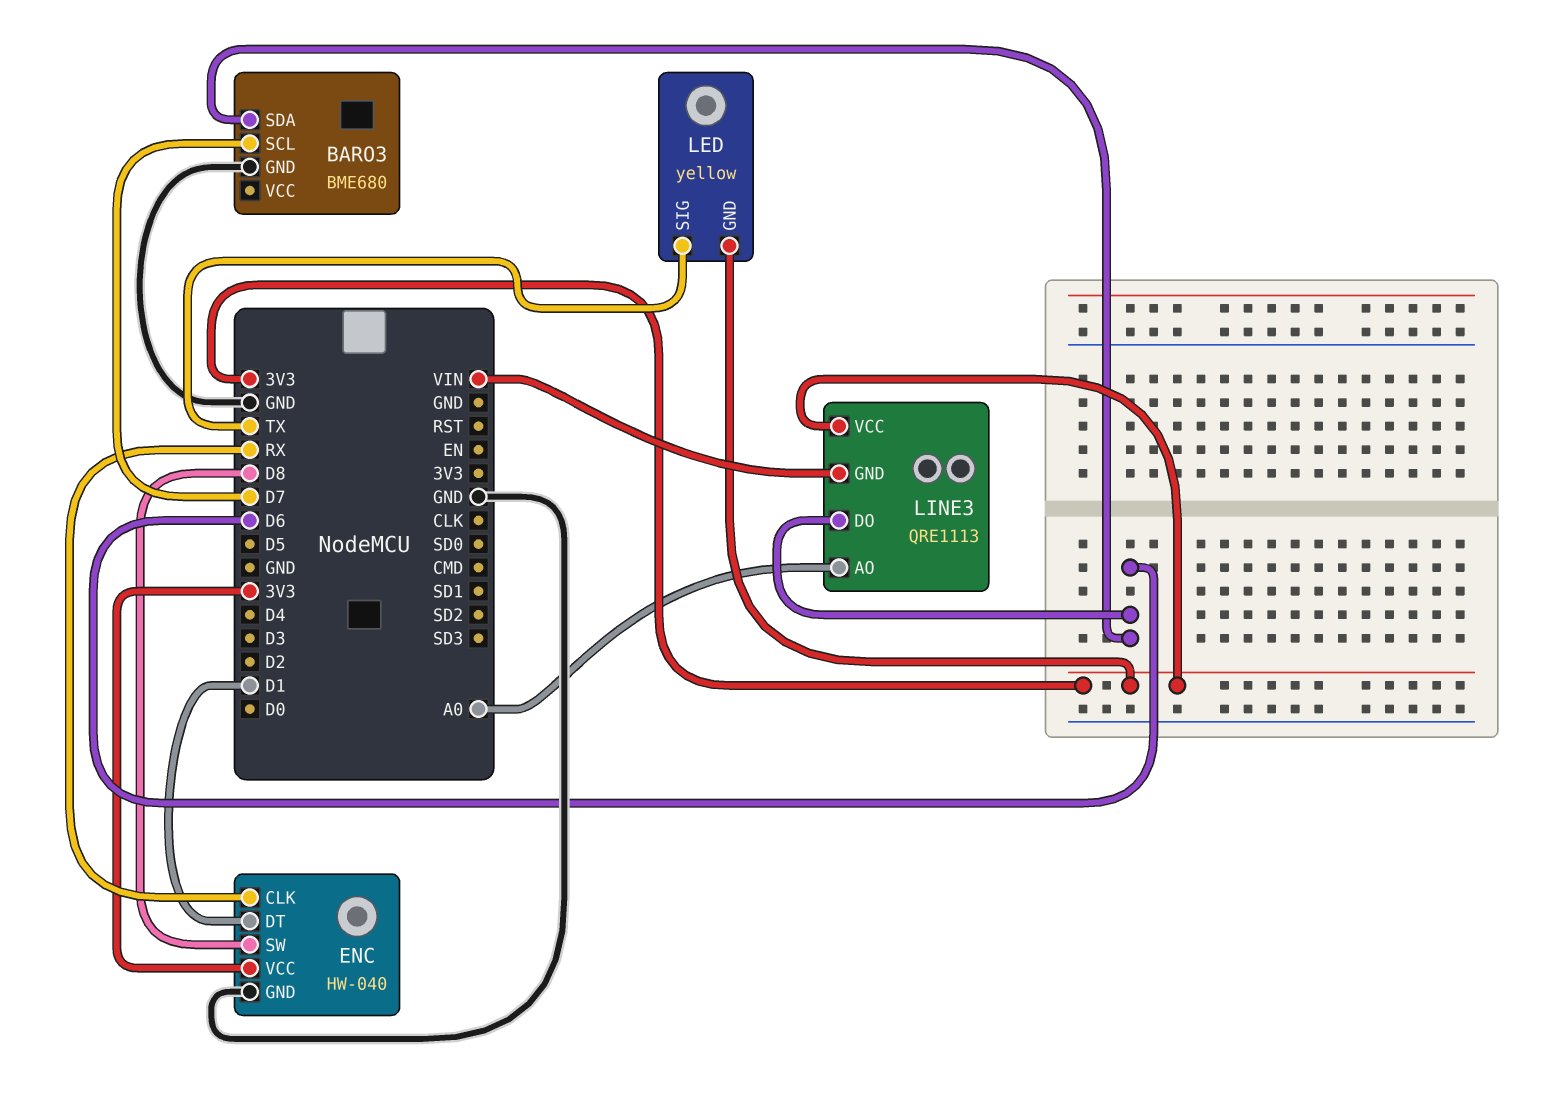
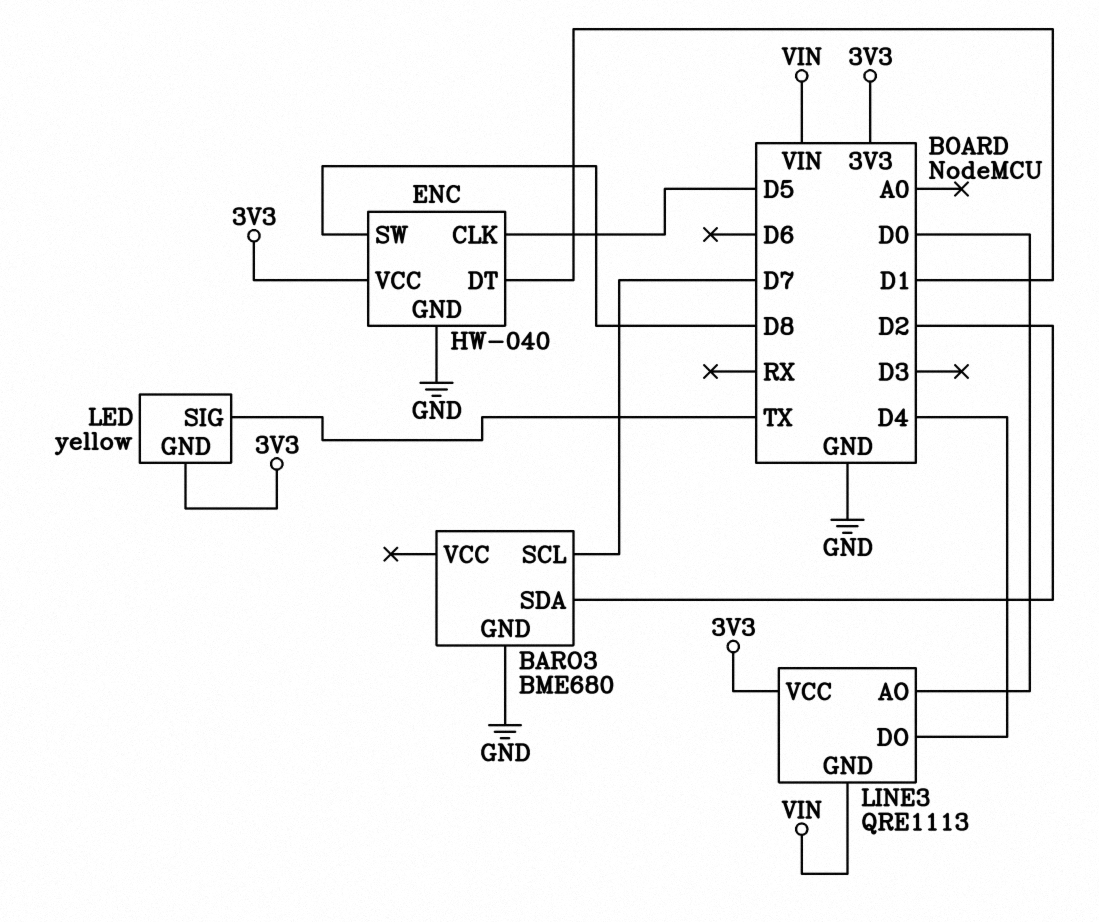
BARO3 pin SDA: D6 -> D2
ENC pin CLK: RX -> D5
LINE3 pin AO: A0 -> D0
LINE3 pin DO: D6 -> D4

